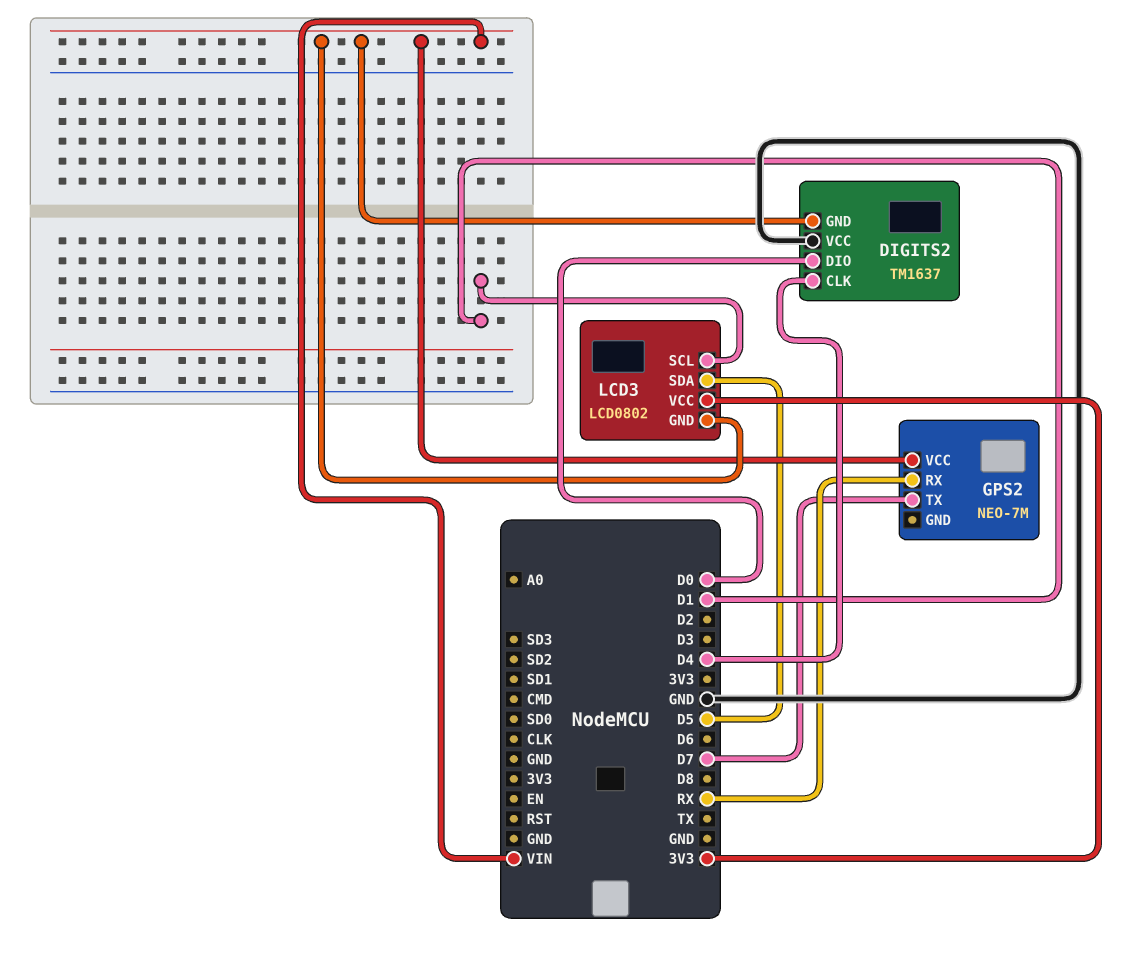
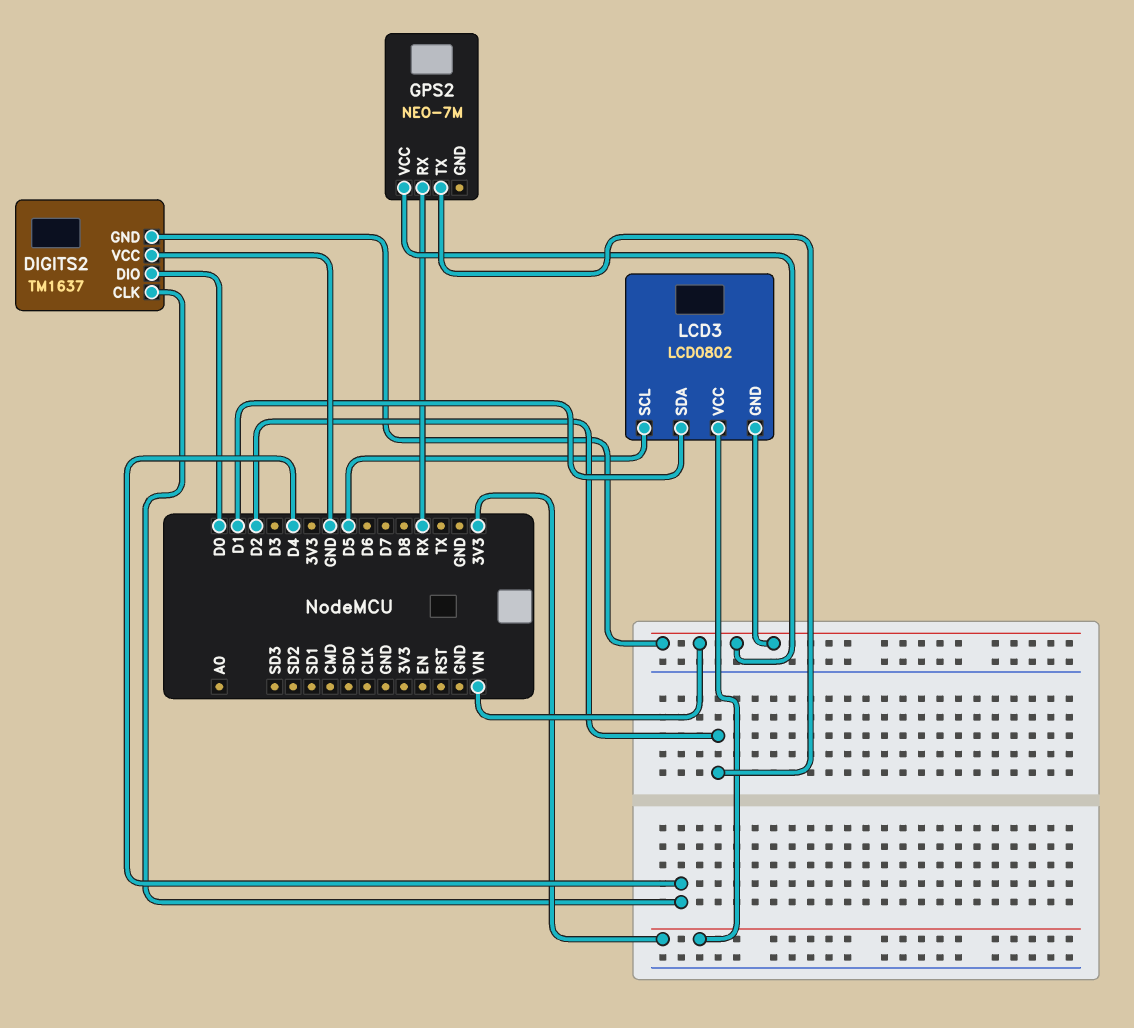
GPS2 pin TX: D7 -> D2
LCD3 pin SCL: D1 -> D5
LCD3 pin SDA: D5 -> D1

